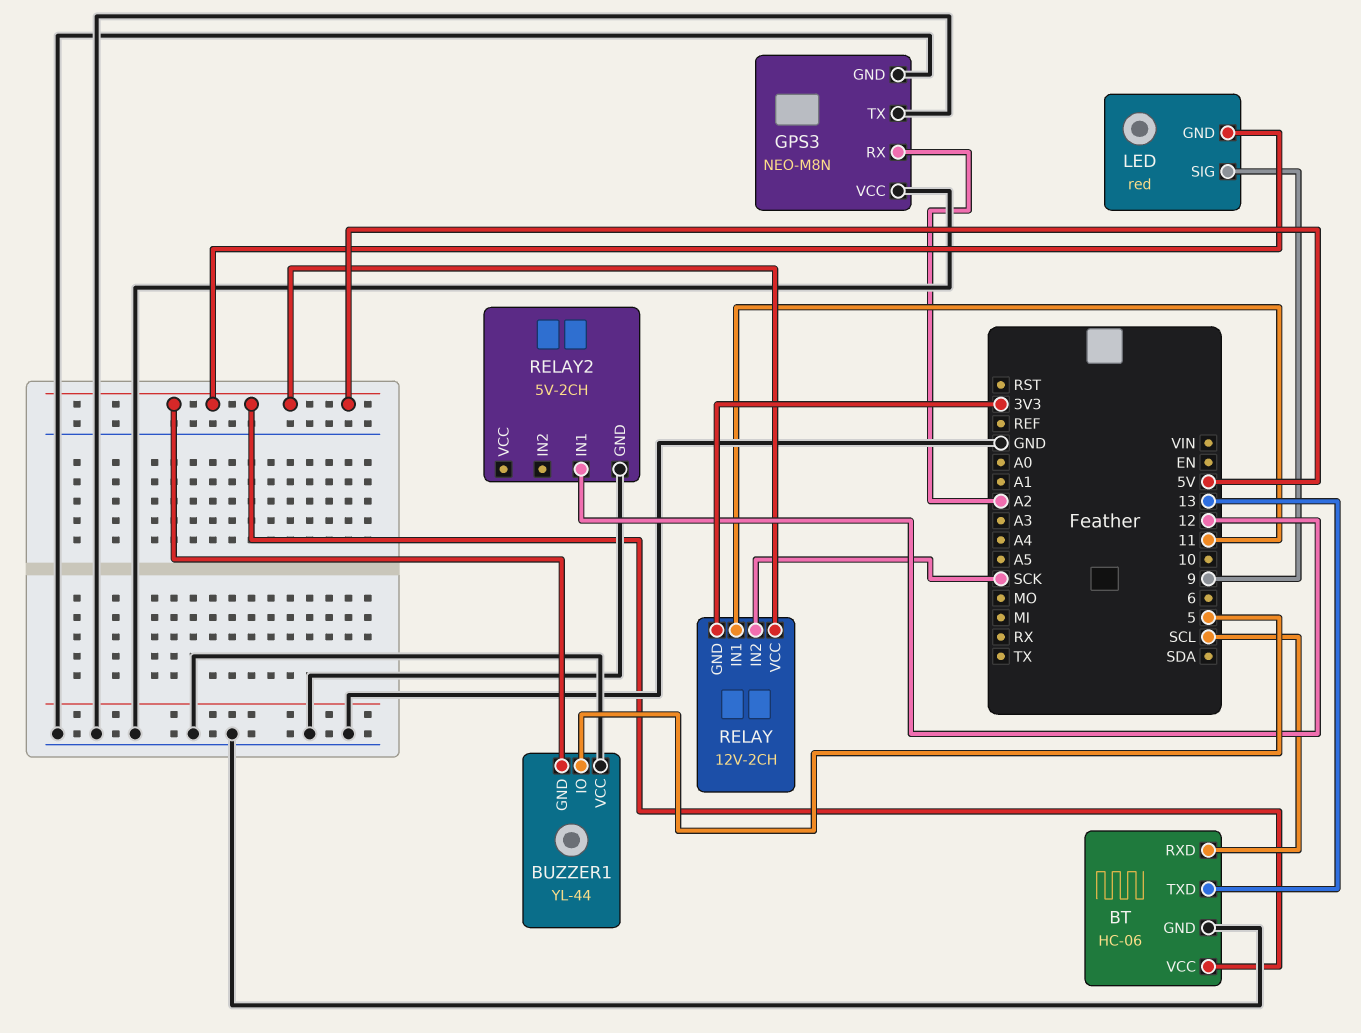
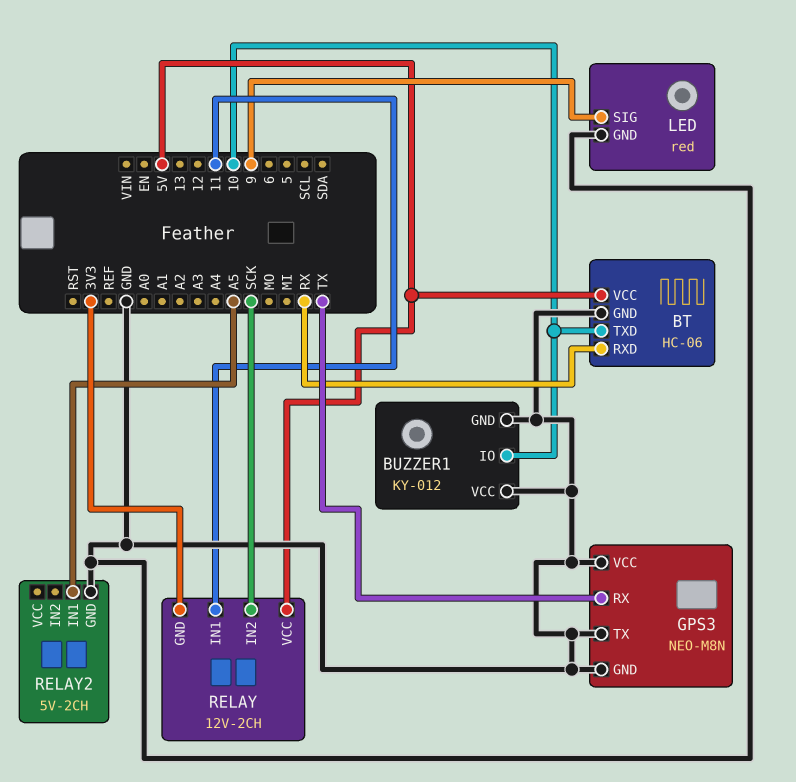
BT pin RXD: SCL -> RX
BT pin TXD: 13 -> 10
BUZZER1: YL-44 -> KY-012
BUZZER1 pin GND: 5V -> GND
BUZZER1 pin IO: 5 -> 10
GPS3 pin RX: A2 -> TX
LED pin GND: 5V -> GND
RELAY2 pin IN1: 12 -> A5

